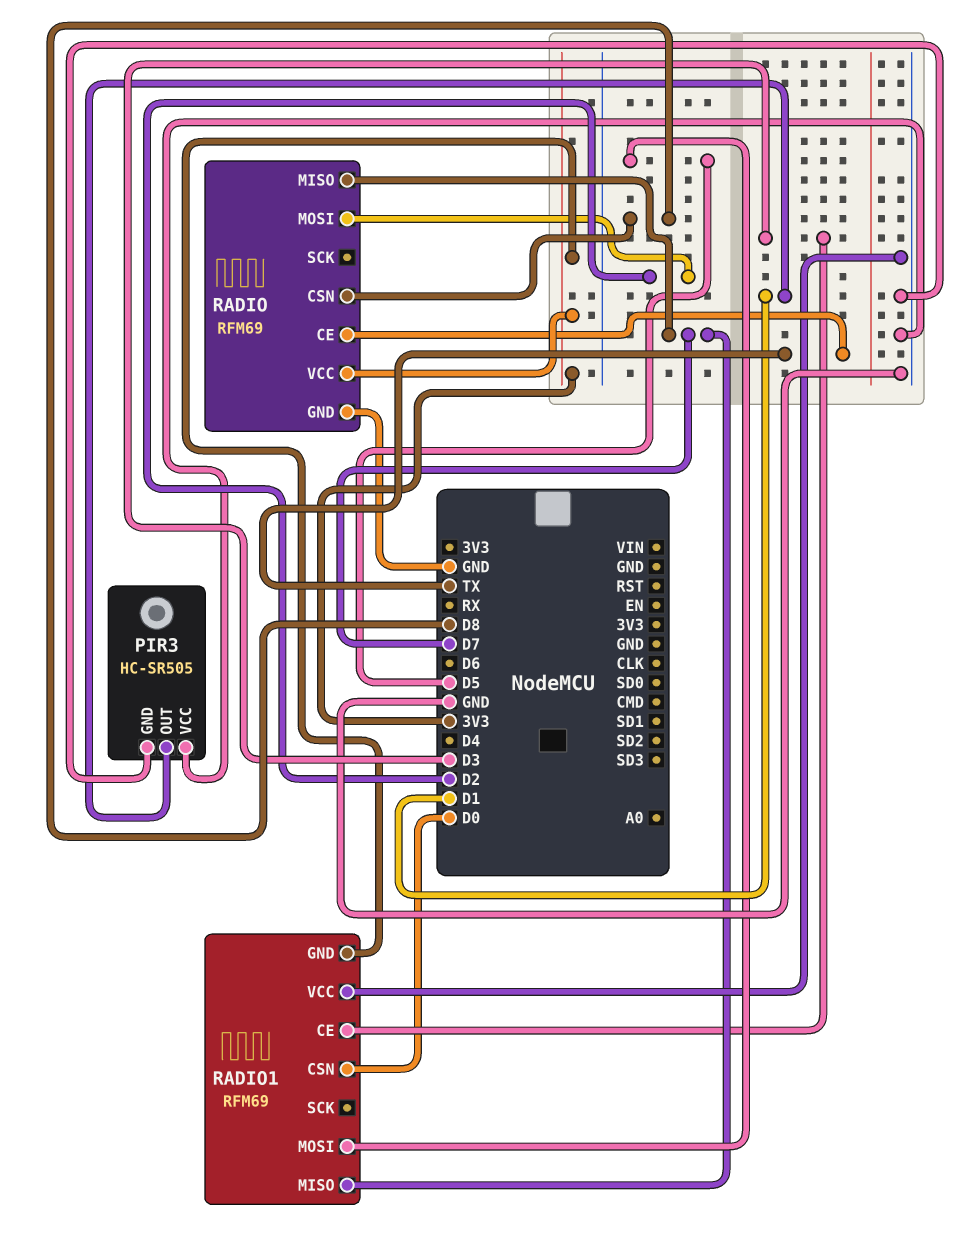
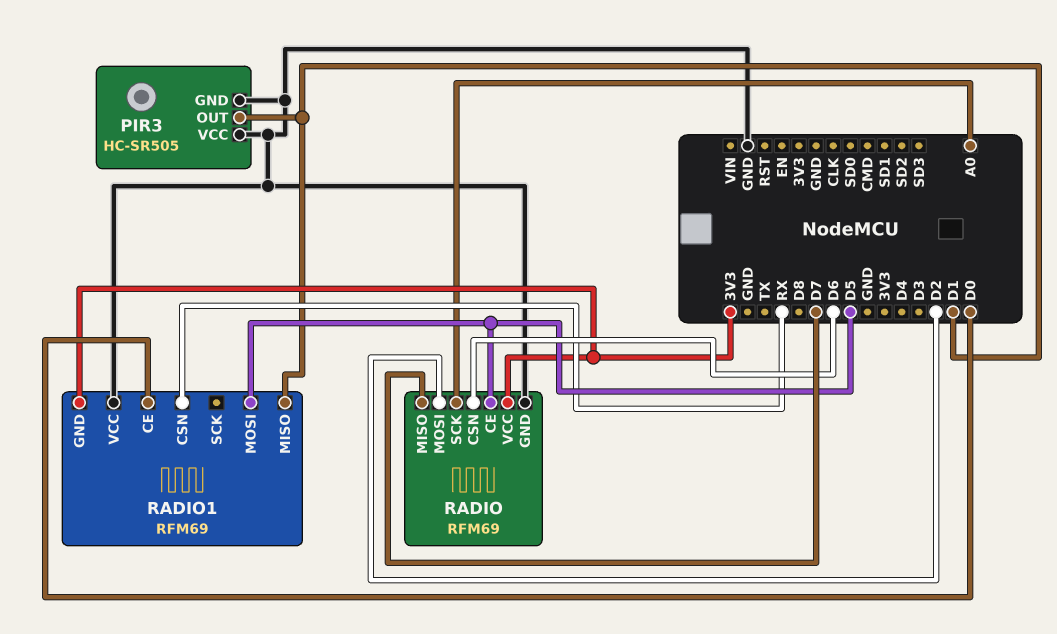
RADIO pin CE: TX -> D5
RADIO pin CSN: D8 -> D6
RADIO pin SCK: none -> A0
RADIO1 pin CE: D3 -> D0
RADIO1 pin CSN: D0 -> RX
RADIO1 pin MISO: D7 -> D1

